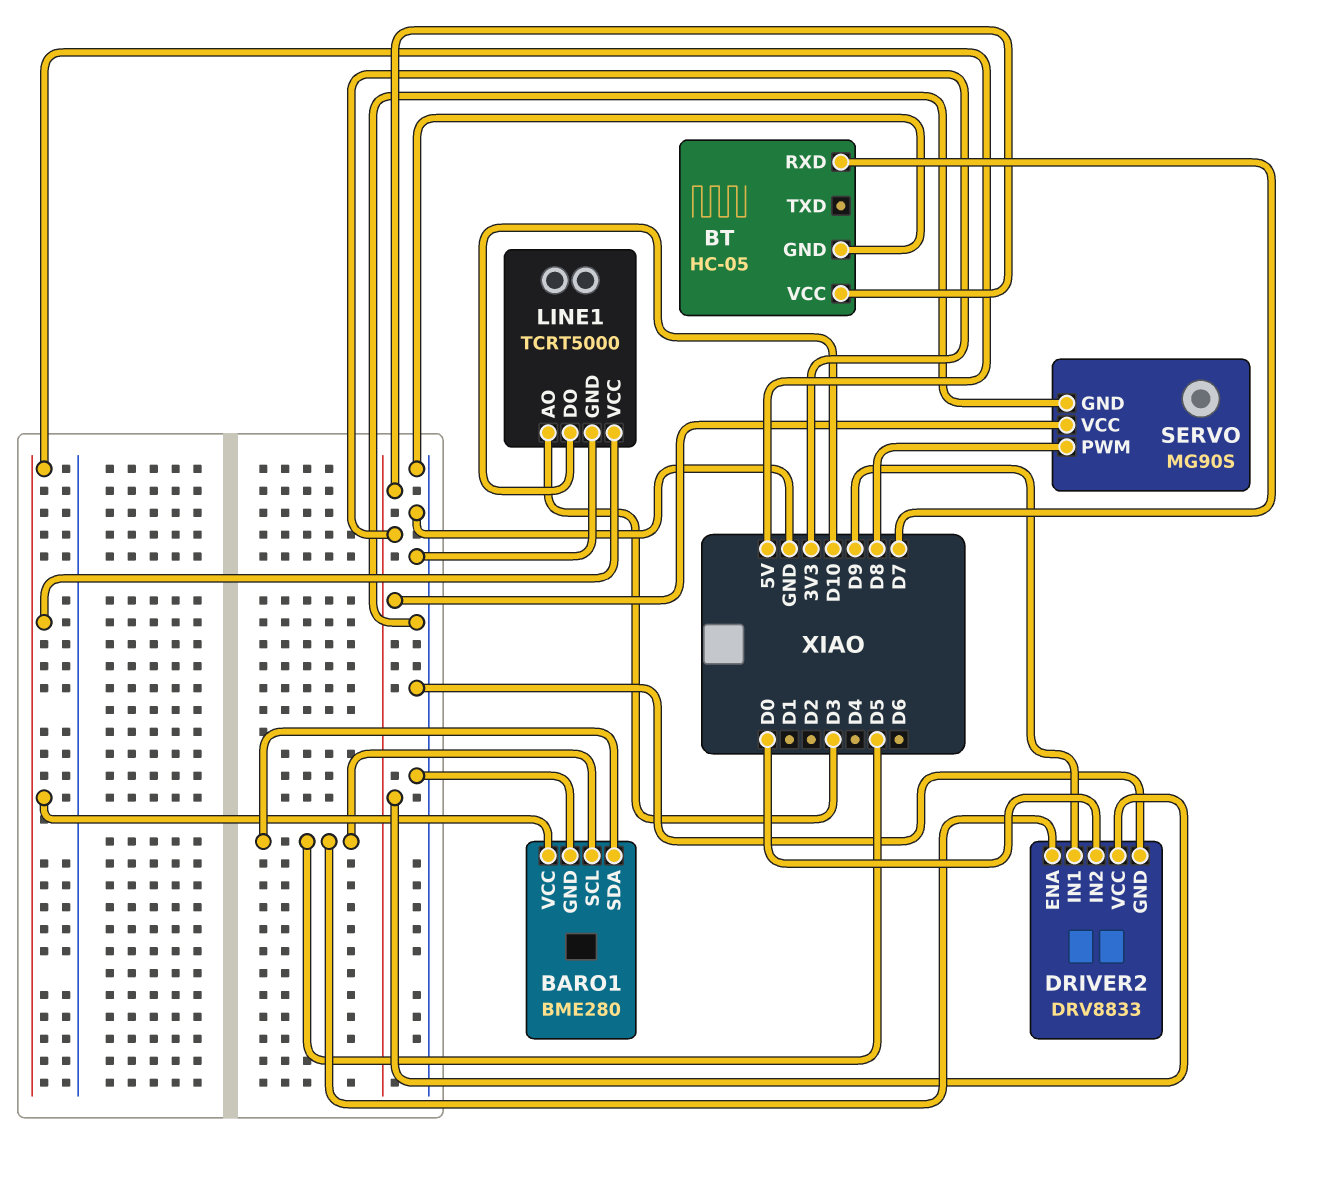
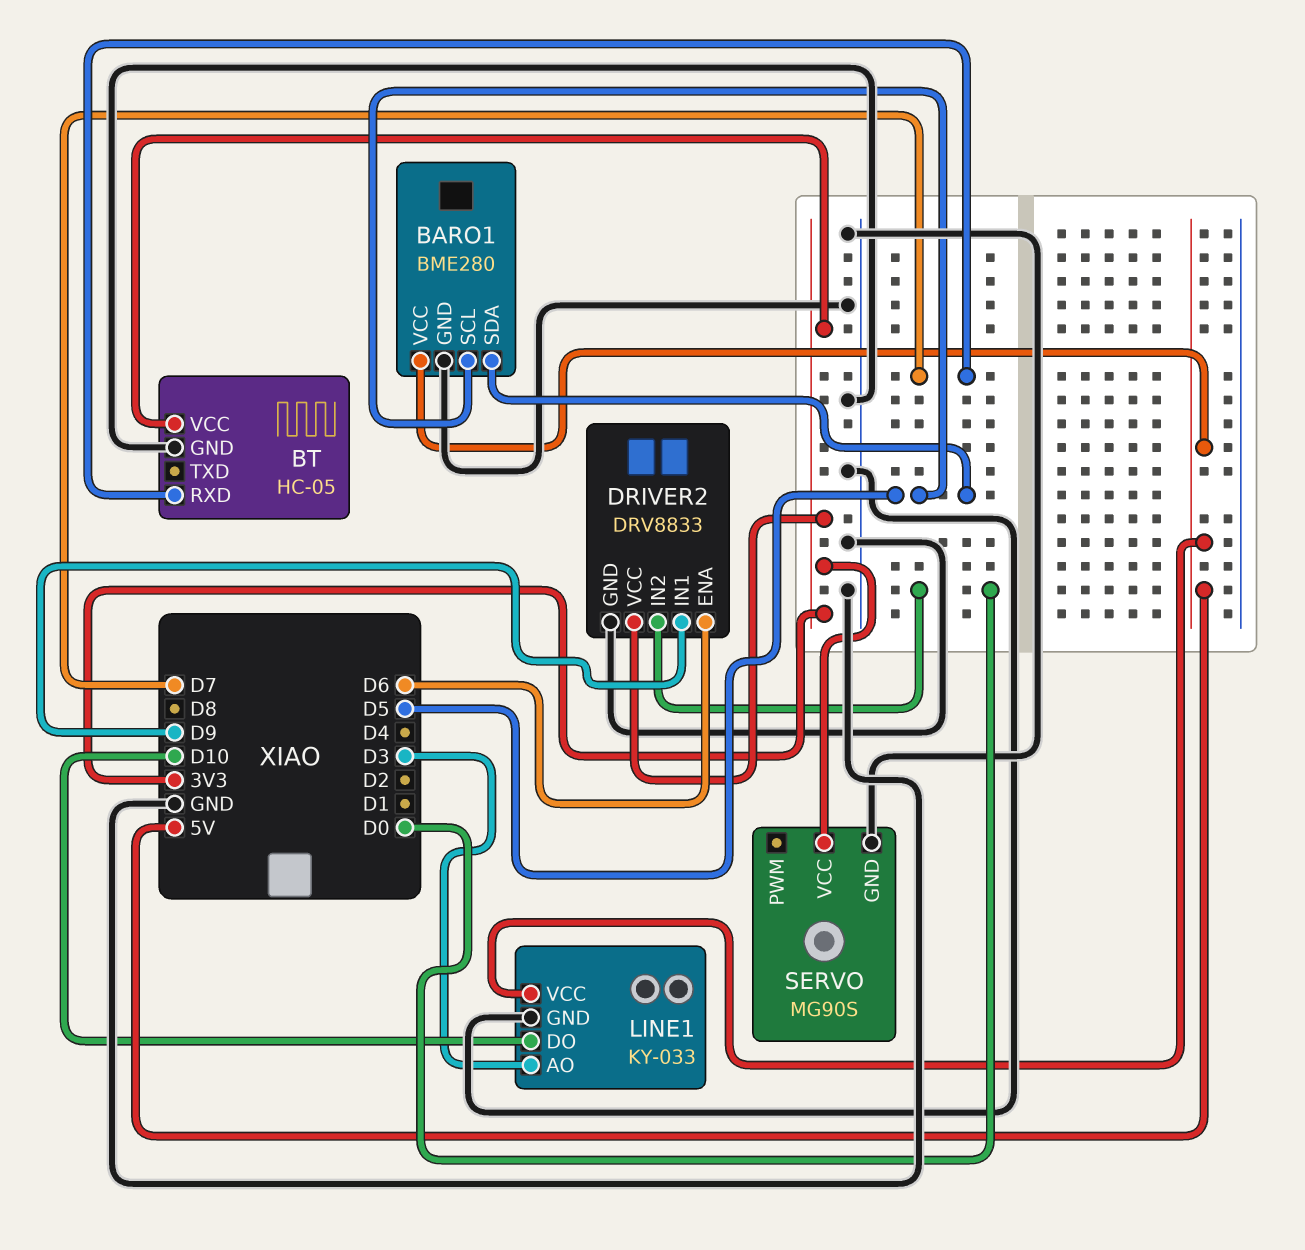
DRIVER2 pin ENA: D5 -> D6
LINE1: TCRT5000 -> KY-033
SERVO pin PWM: D8 -> none

